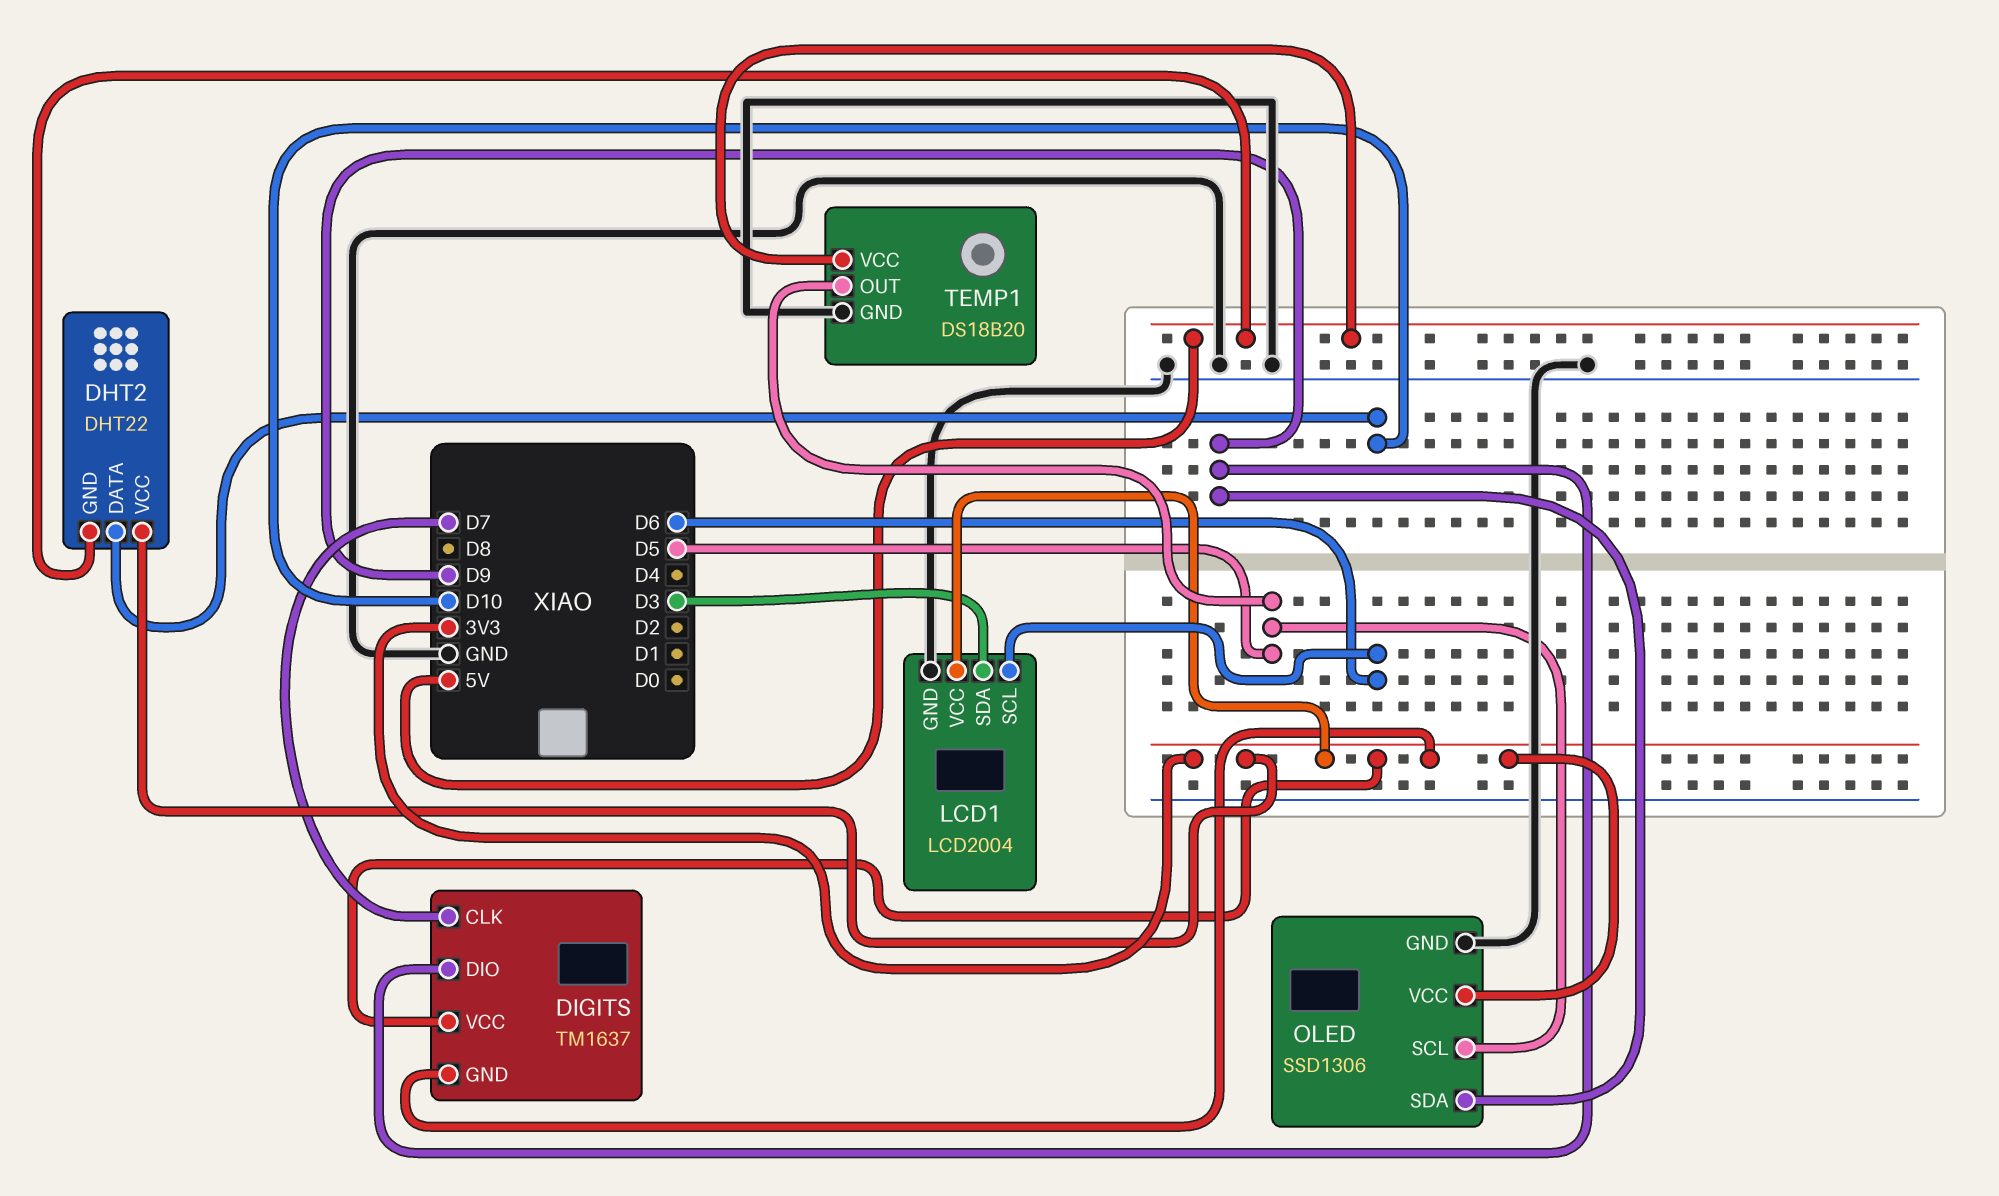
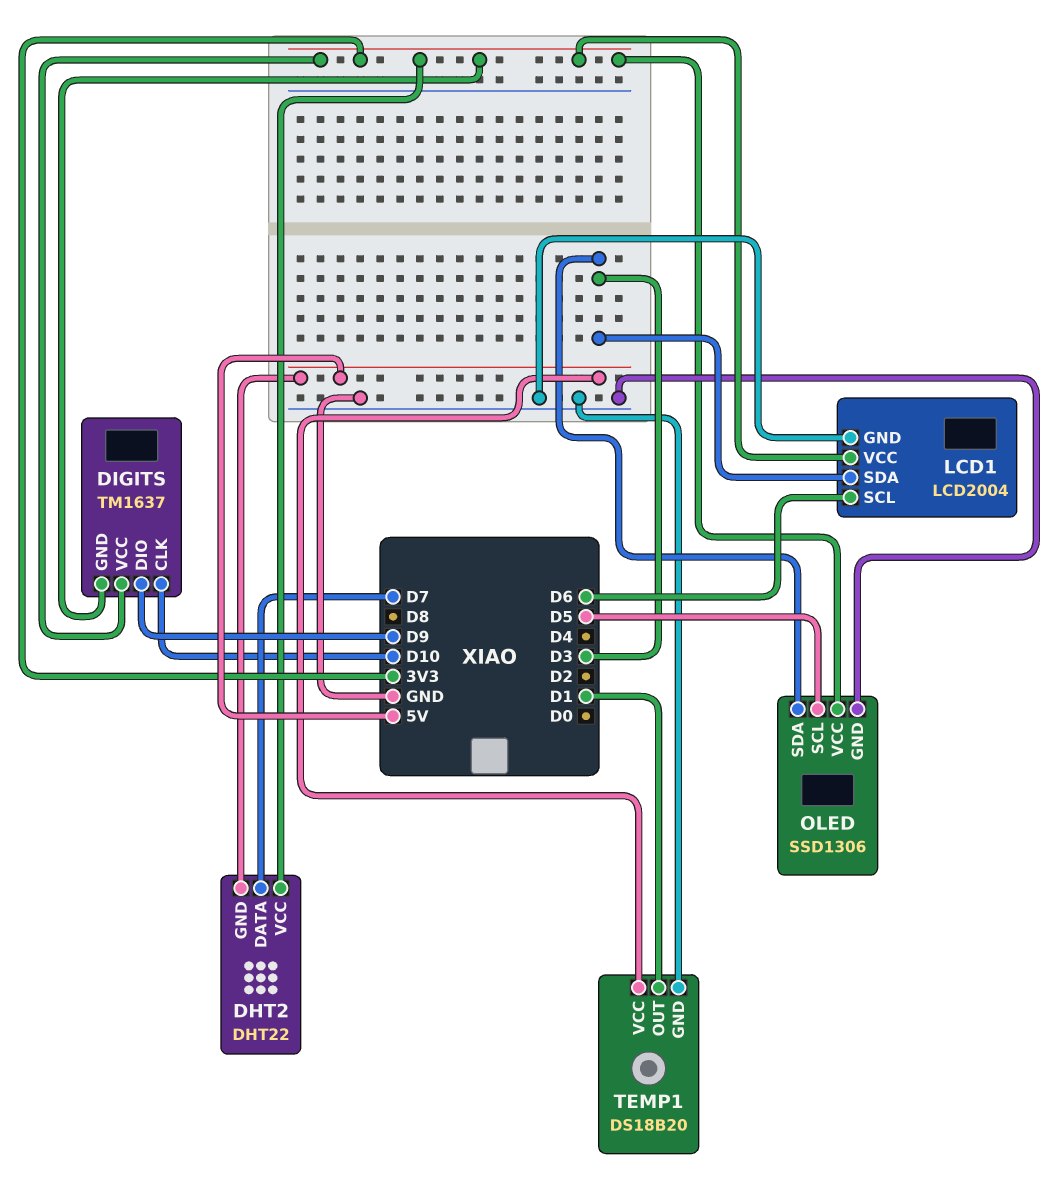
DHT2 pin DATA: D10 -> D7
DIGITS pin CLK: D7 -> D10
OLED pin SDA: D9 -> D3
TEMP1 pin OUT: D5 -> D1

